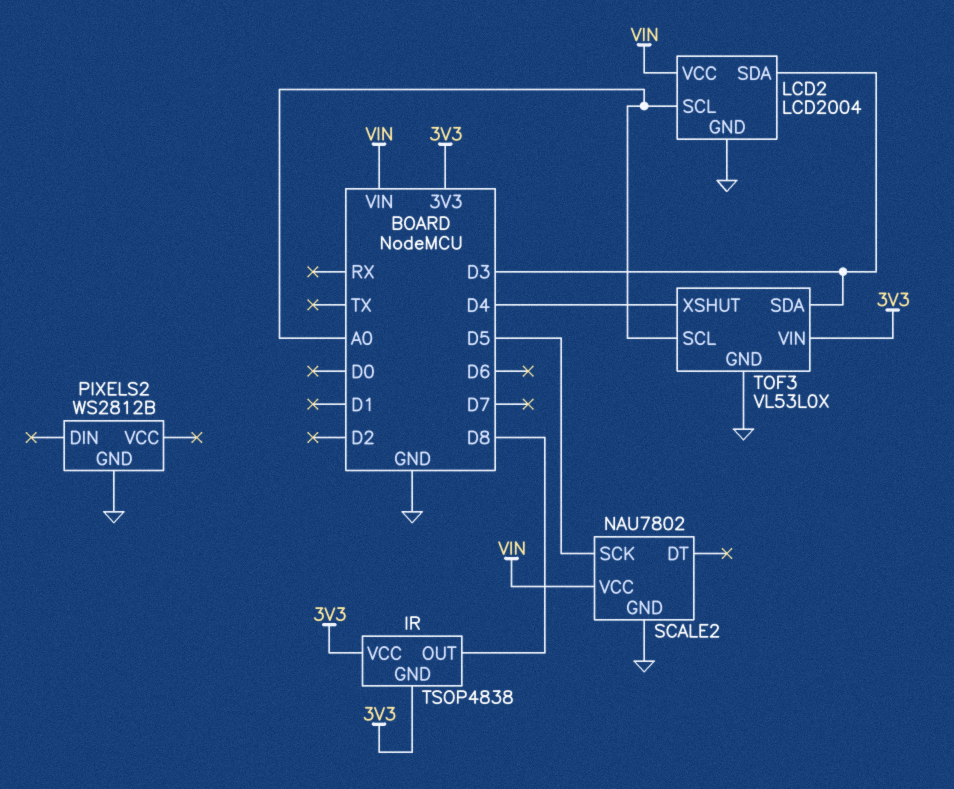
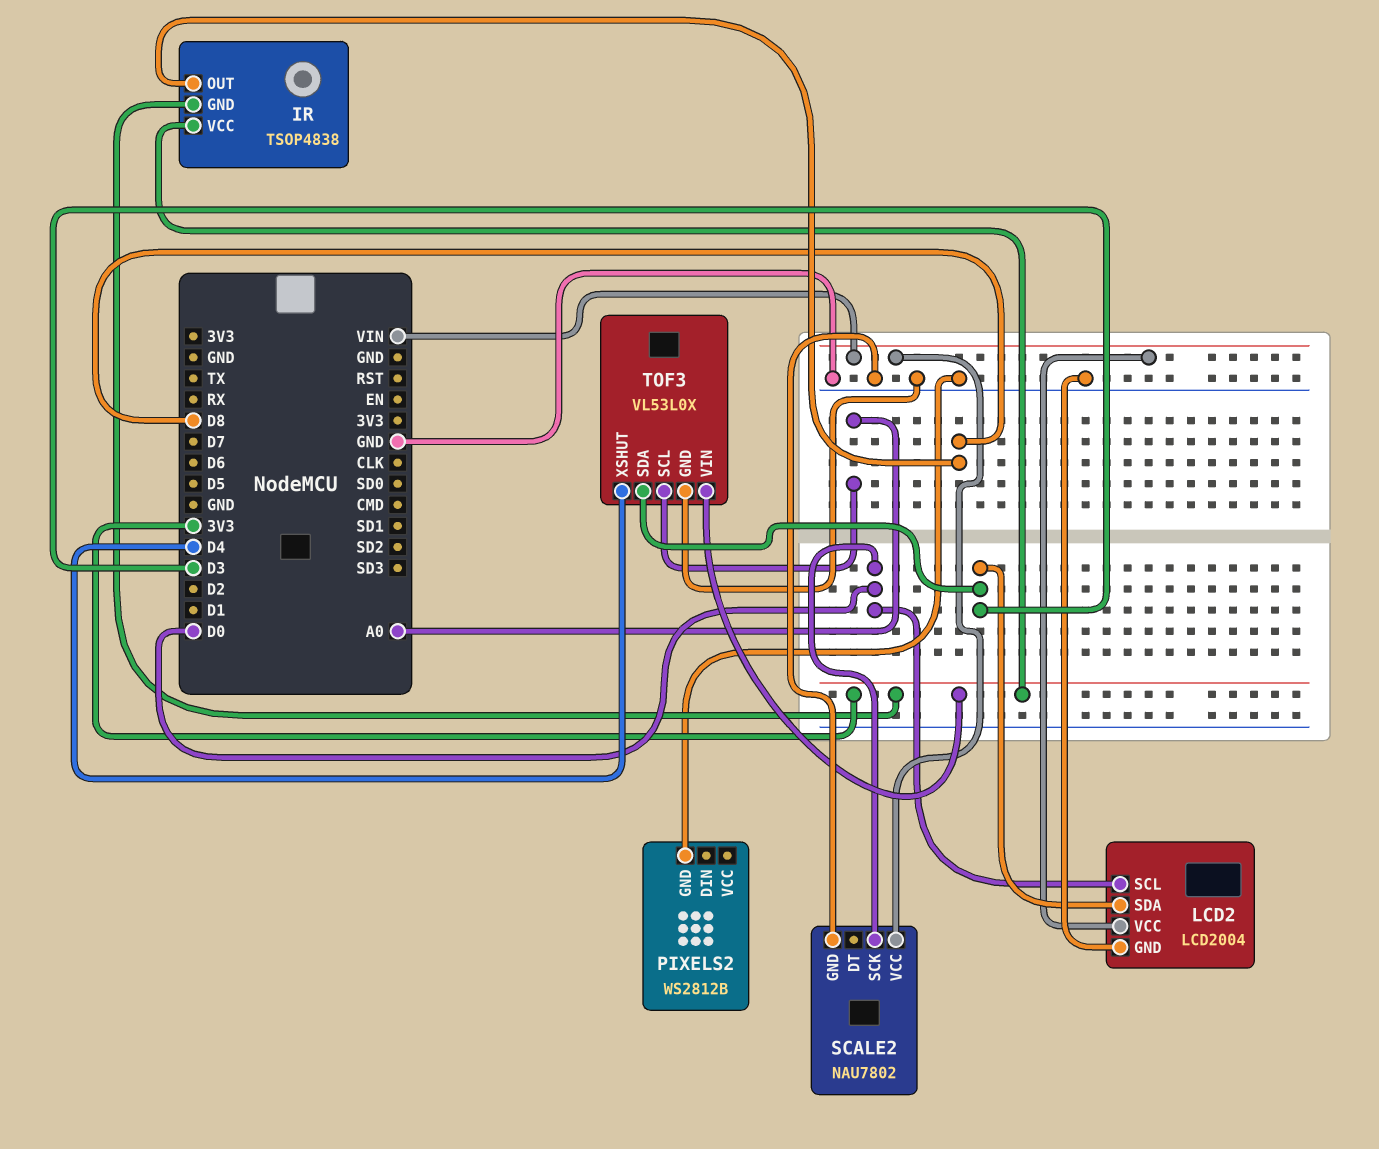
LCD2 pin SCL: A0 -> D0
SCALE2 pin SCK: D5 -> D0

